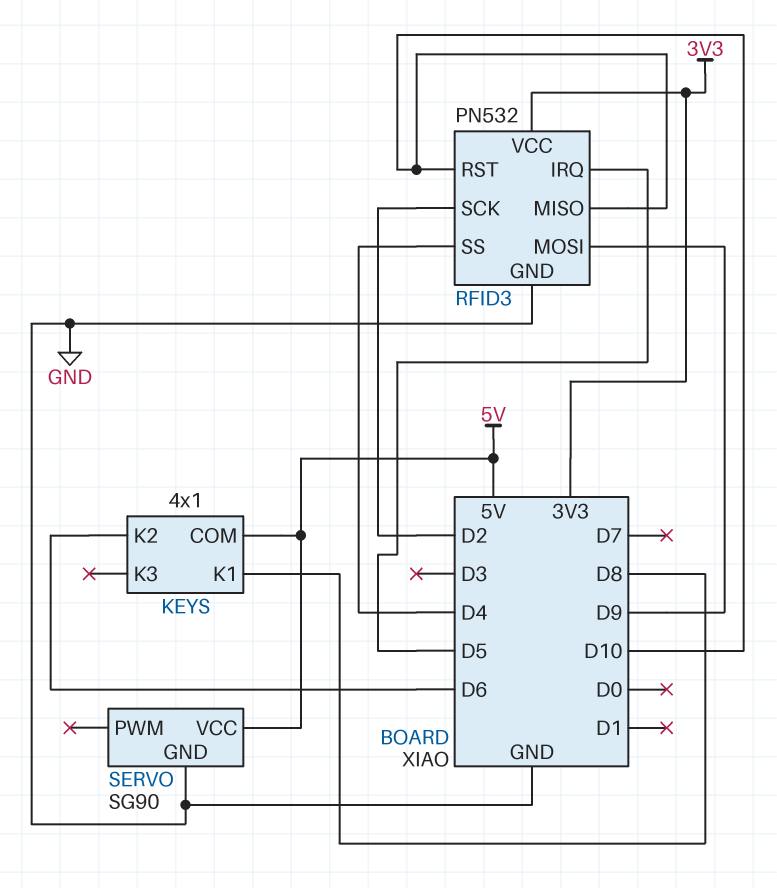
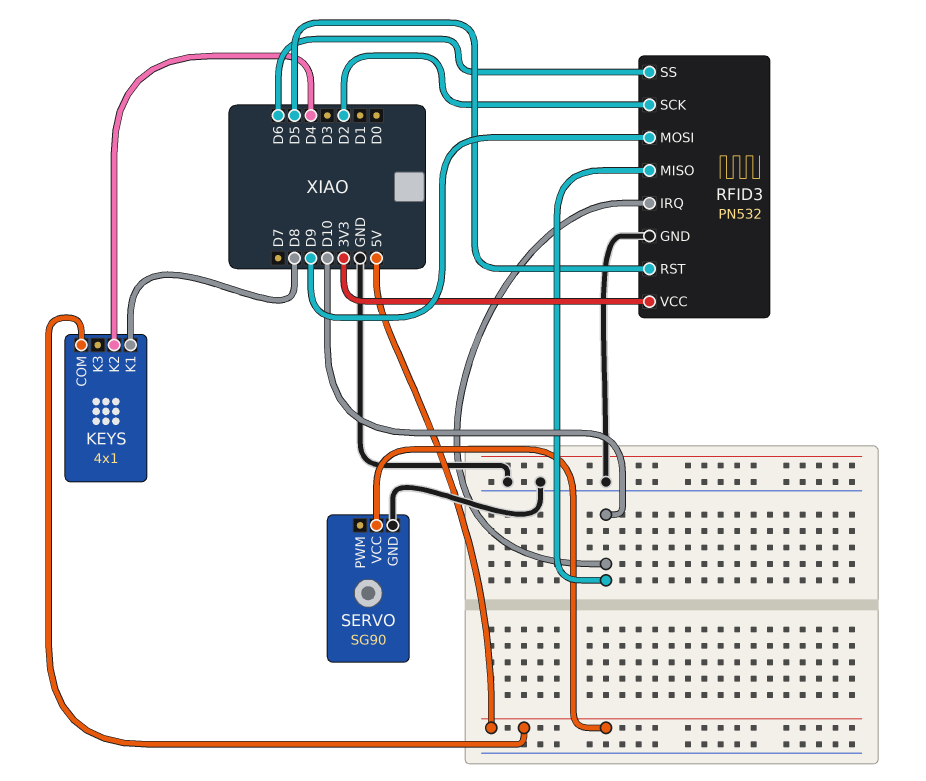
KEYS pin K2: D6 -> D4
RFID3 pin IRQ: D5 -> D10
RFID3 pin RST: D10 -> D5
RFID3 pin SS: D4 -> D6

